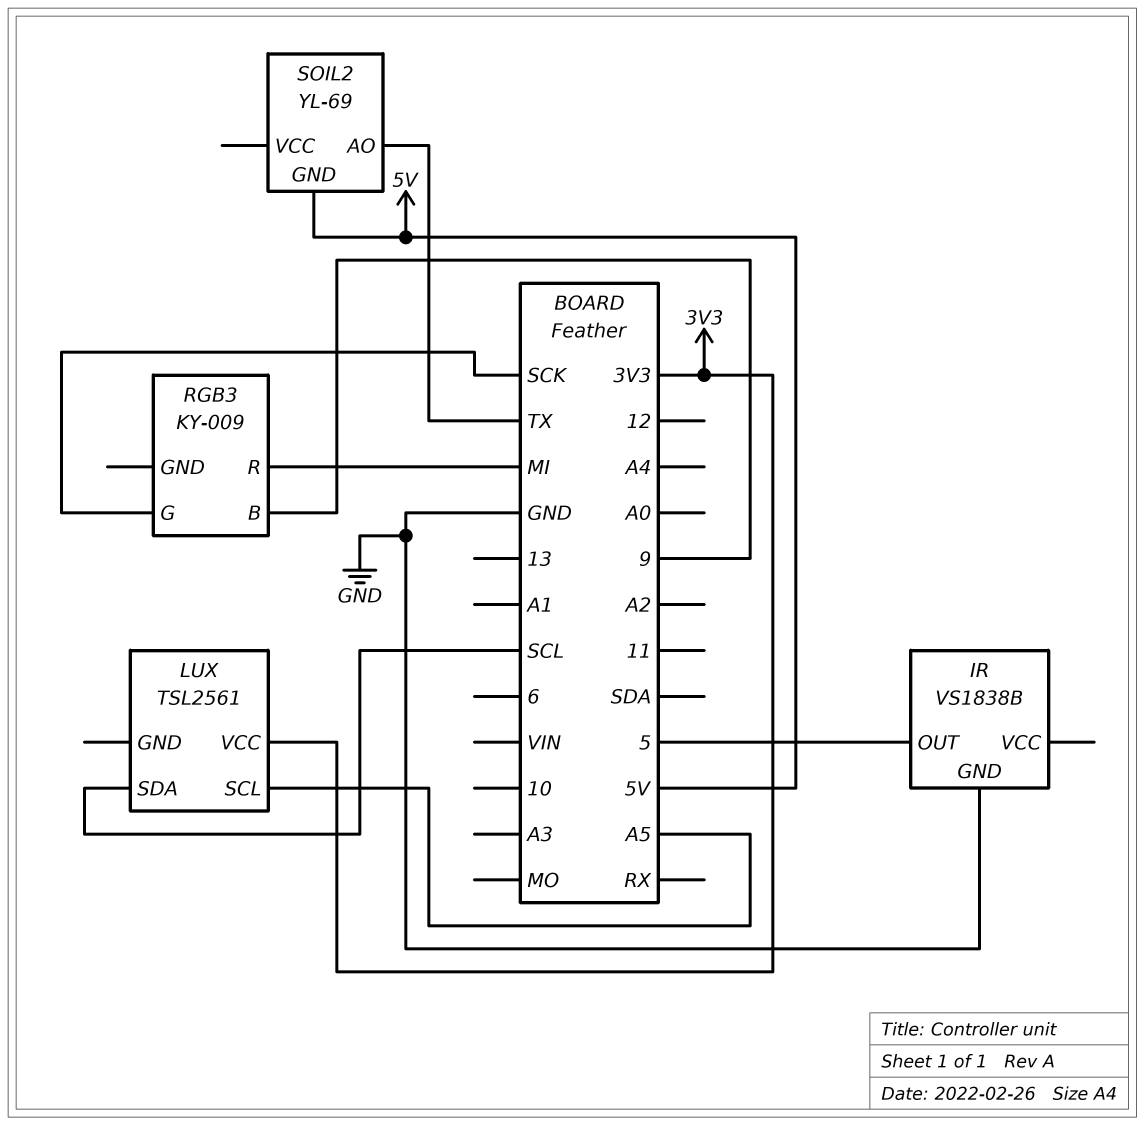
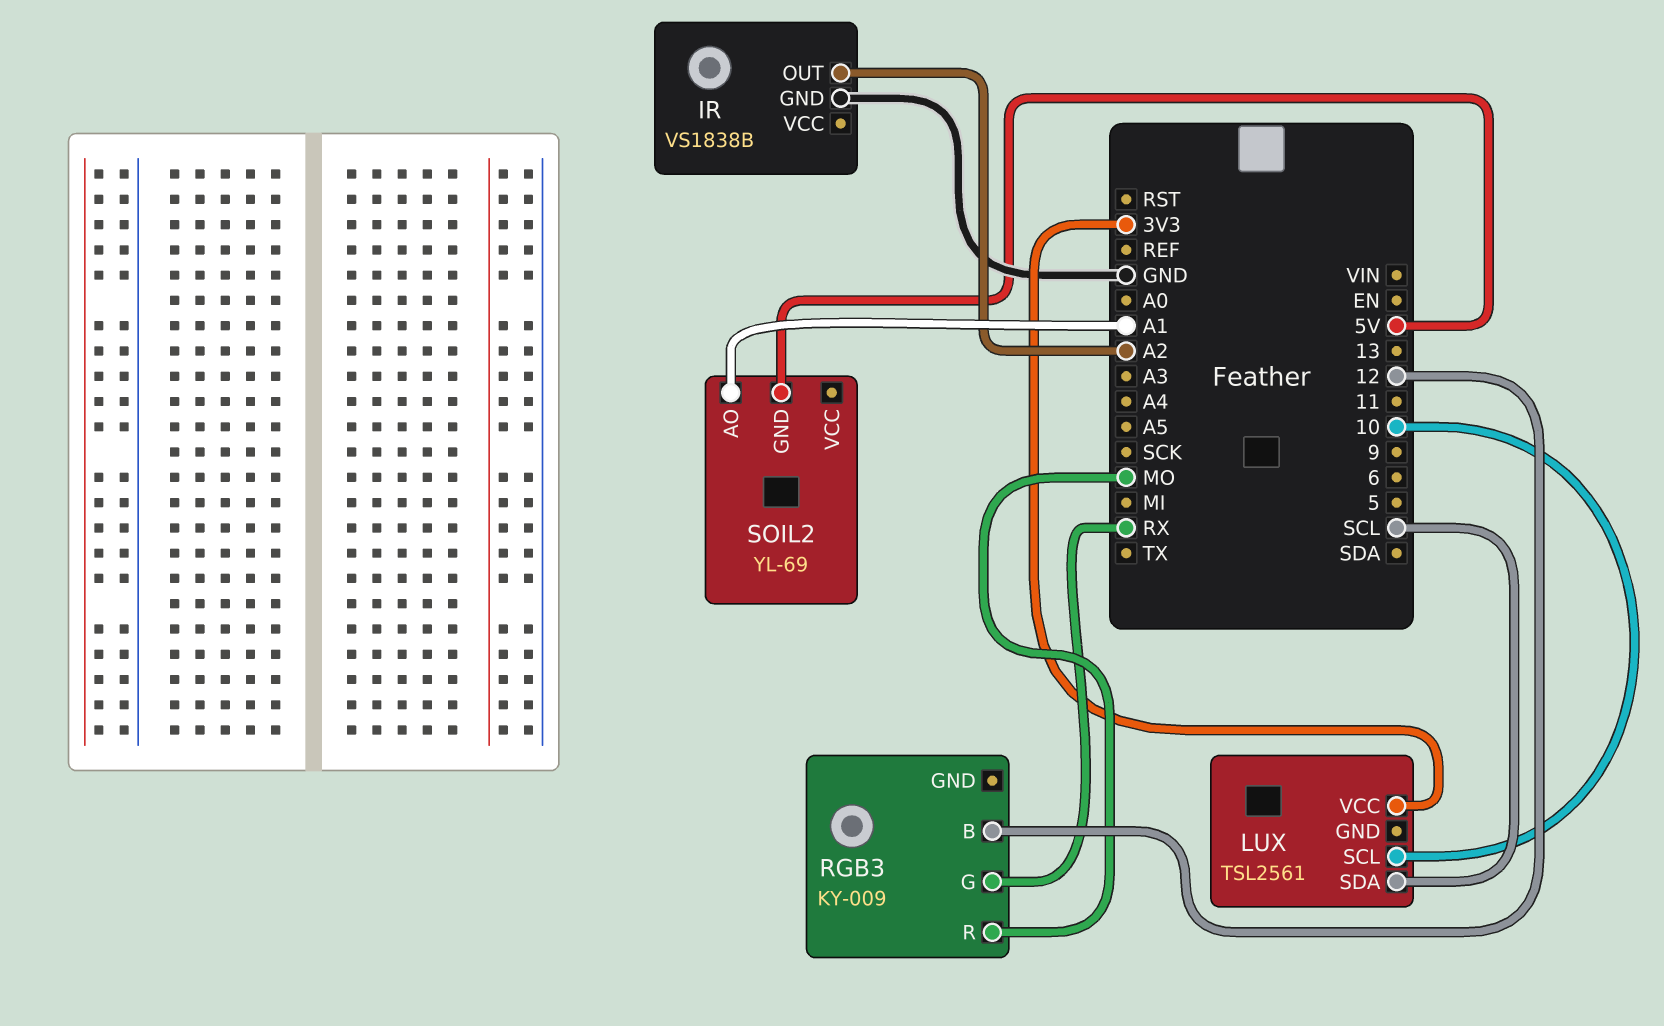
IR pin OUT: 5 -> A2
LUX pin SCL: A5 -> 10
RGB3 pin B: 9 -> 12
RGB3 pin G: SCK -> RX
RGB3 pin R: MI -> MO
SOIL2 pin AO: TX -> A1

